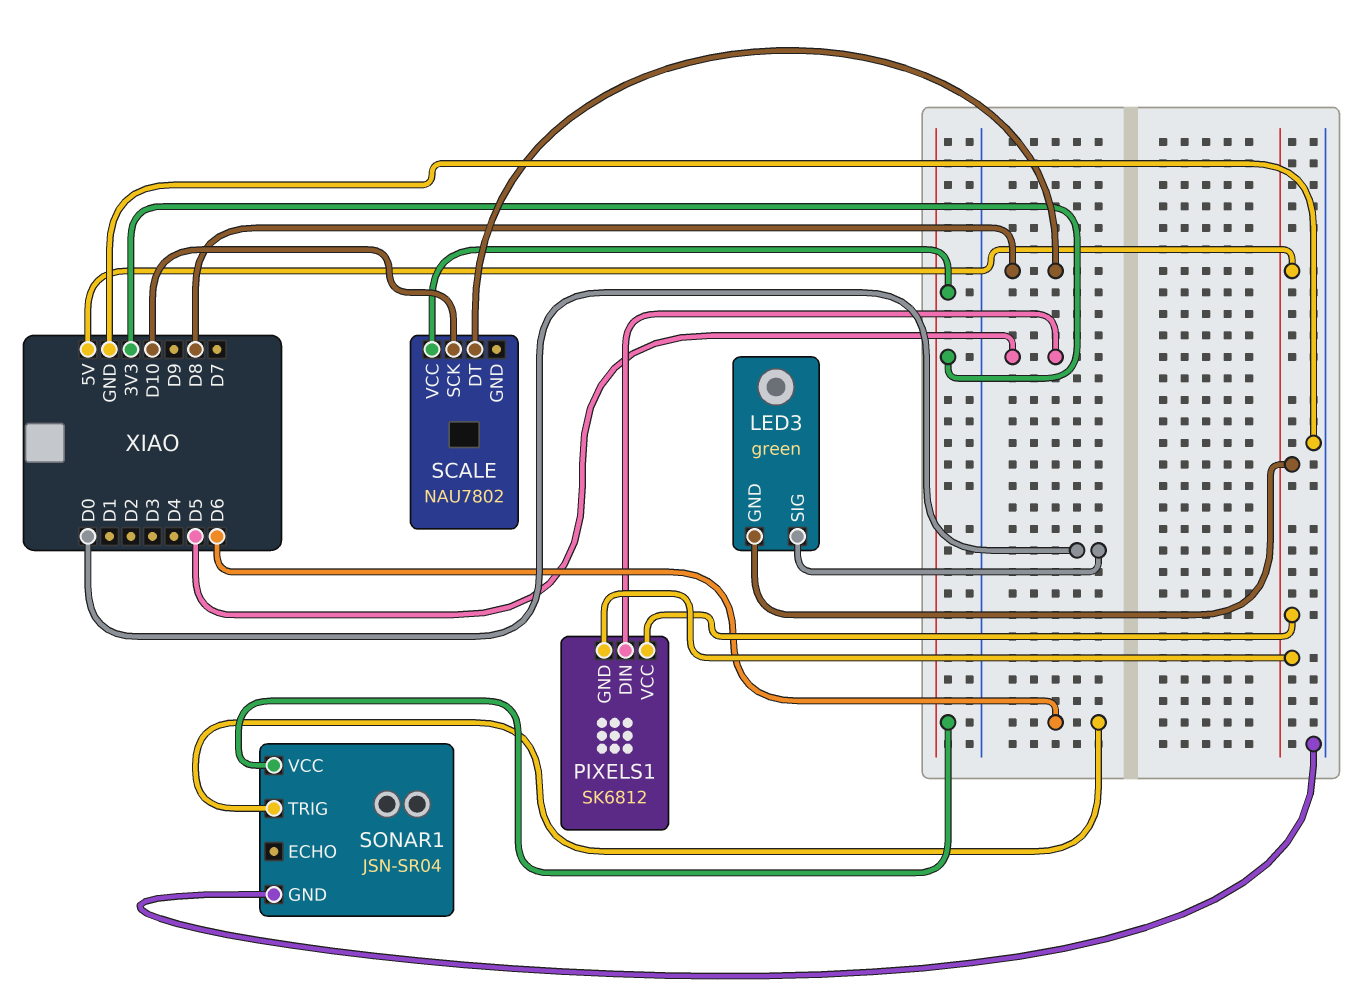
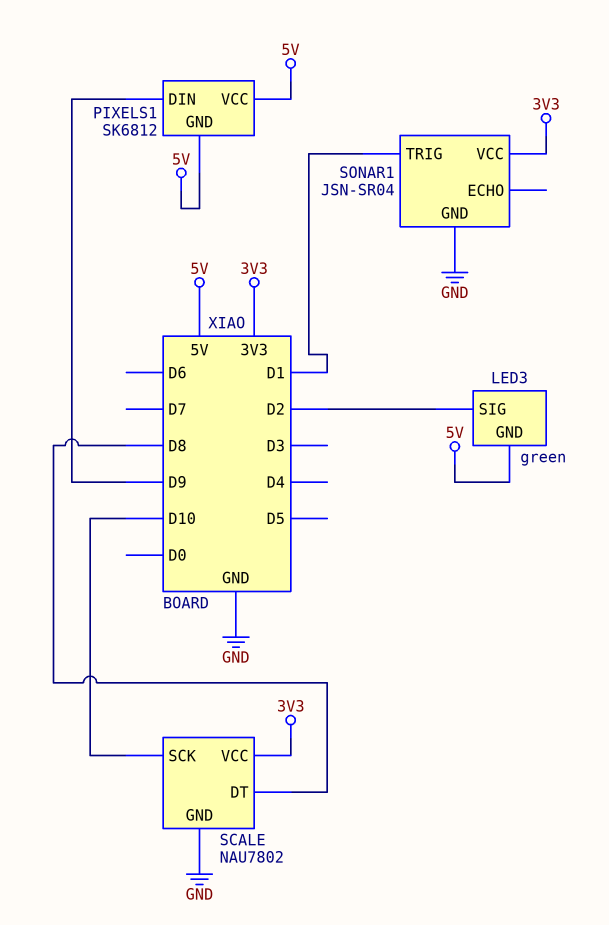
LED3 pin SIG: D0 -> D2
PIXELS1 pin DIN: D5 -> D9
SCALE pin GND: none -> GND
SONAR1 pin TRIG: D6 -> D1

